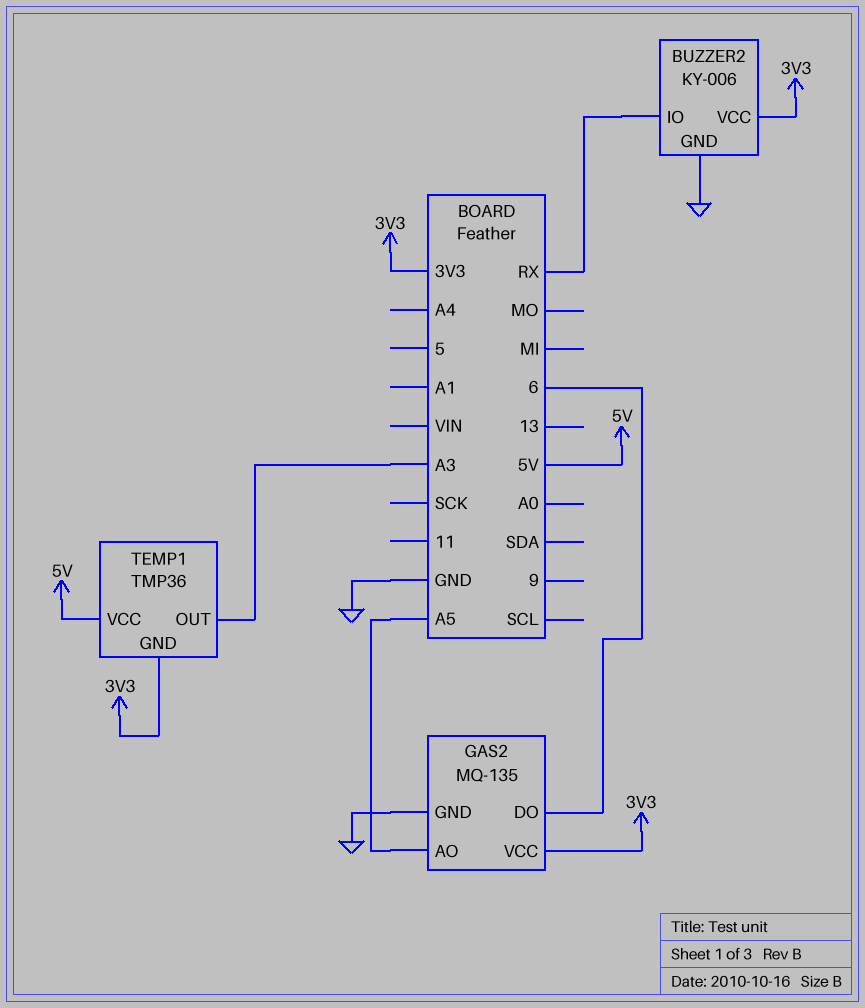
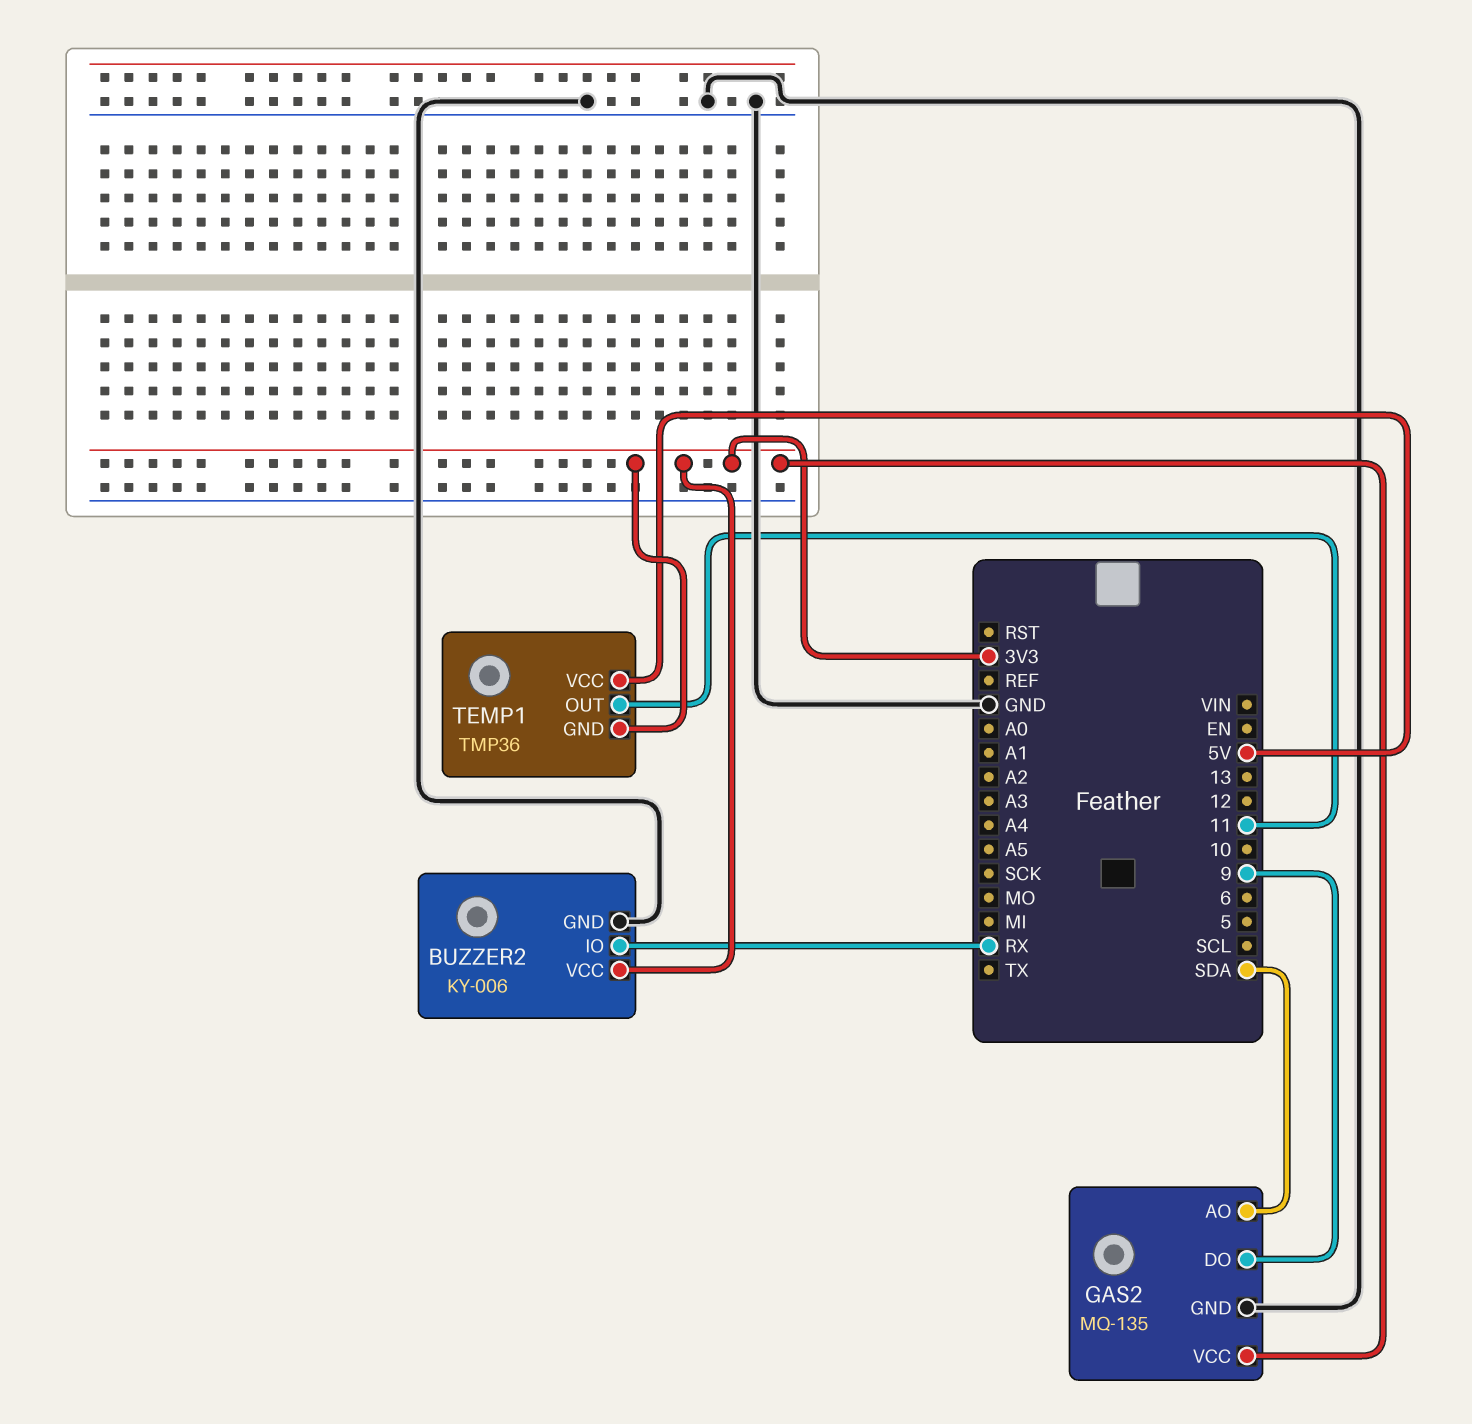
GAS2 pin AO: A5 -> SDA
GAS2 pin DO: 6 -> 9
TEMP1 pin OUT: A3 -> 11

